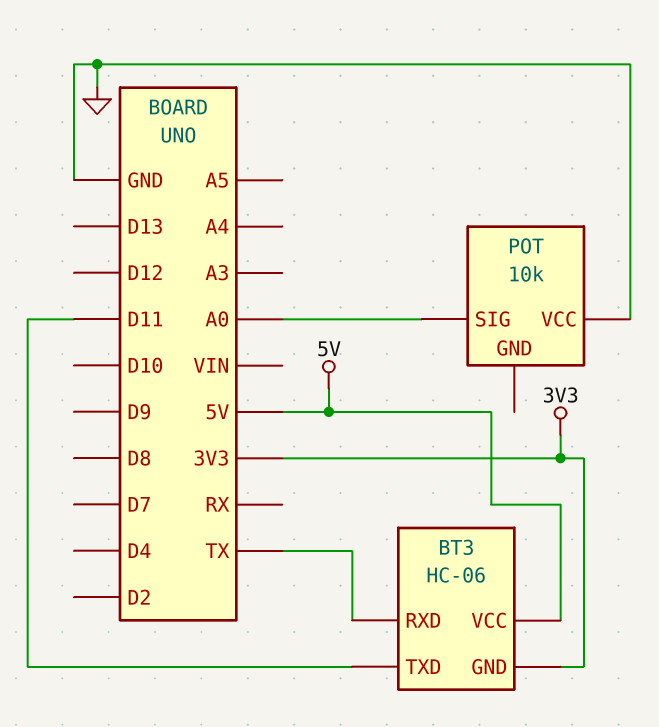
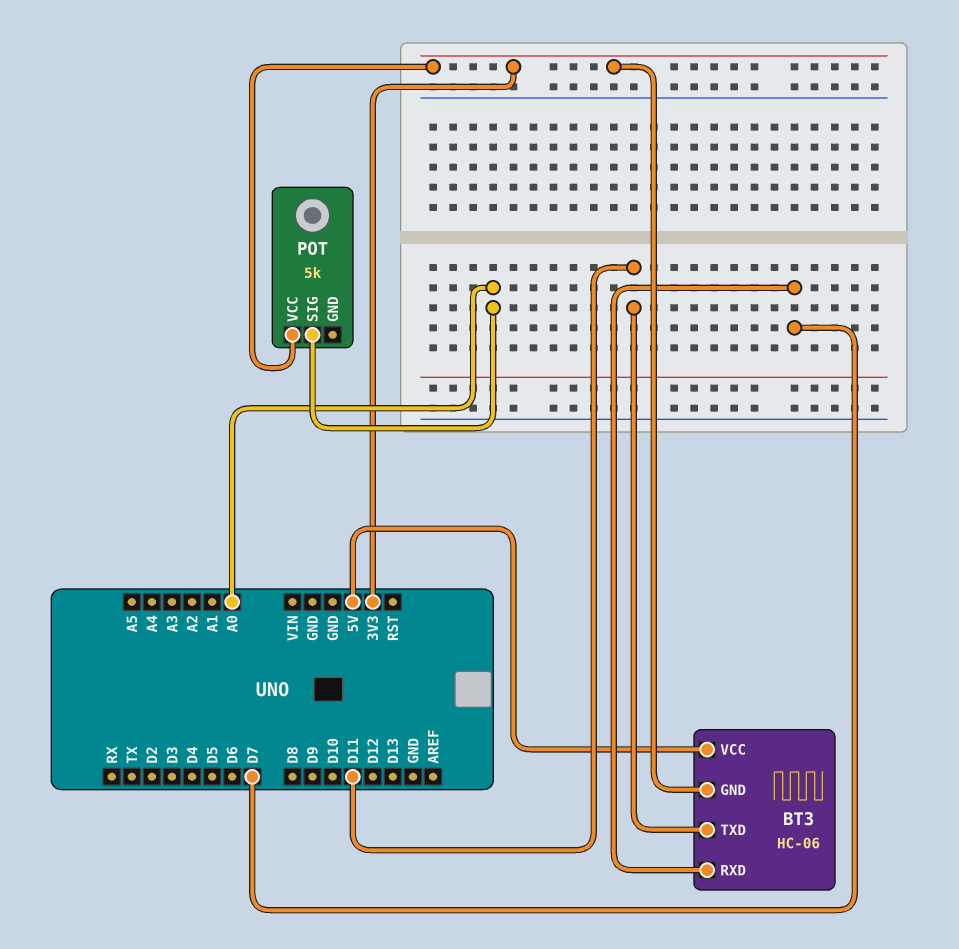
BT3 pin RXD: TX -> D7
POT: 10k -> 5k
POT pin VCC: GND -> 3V3

